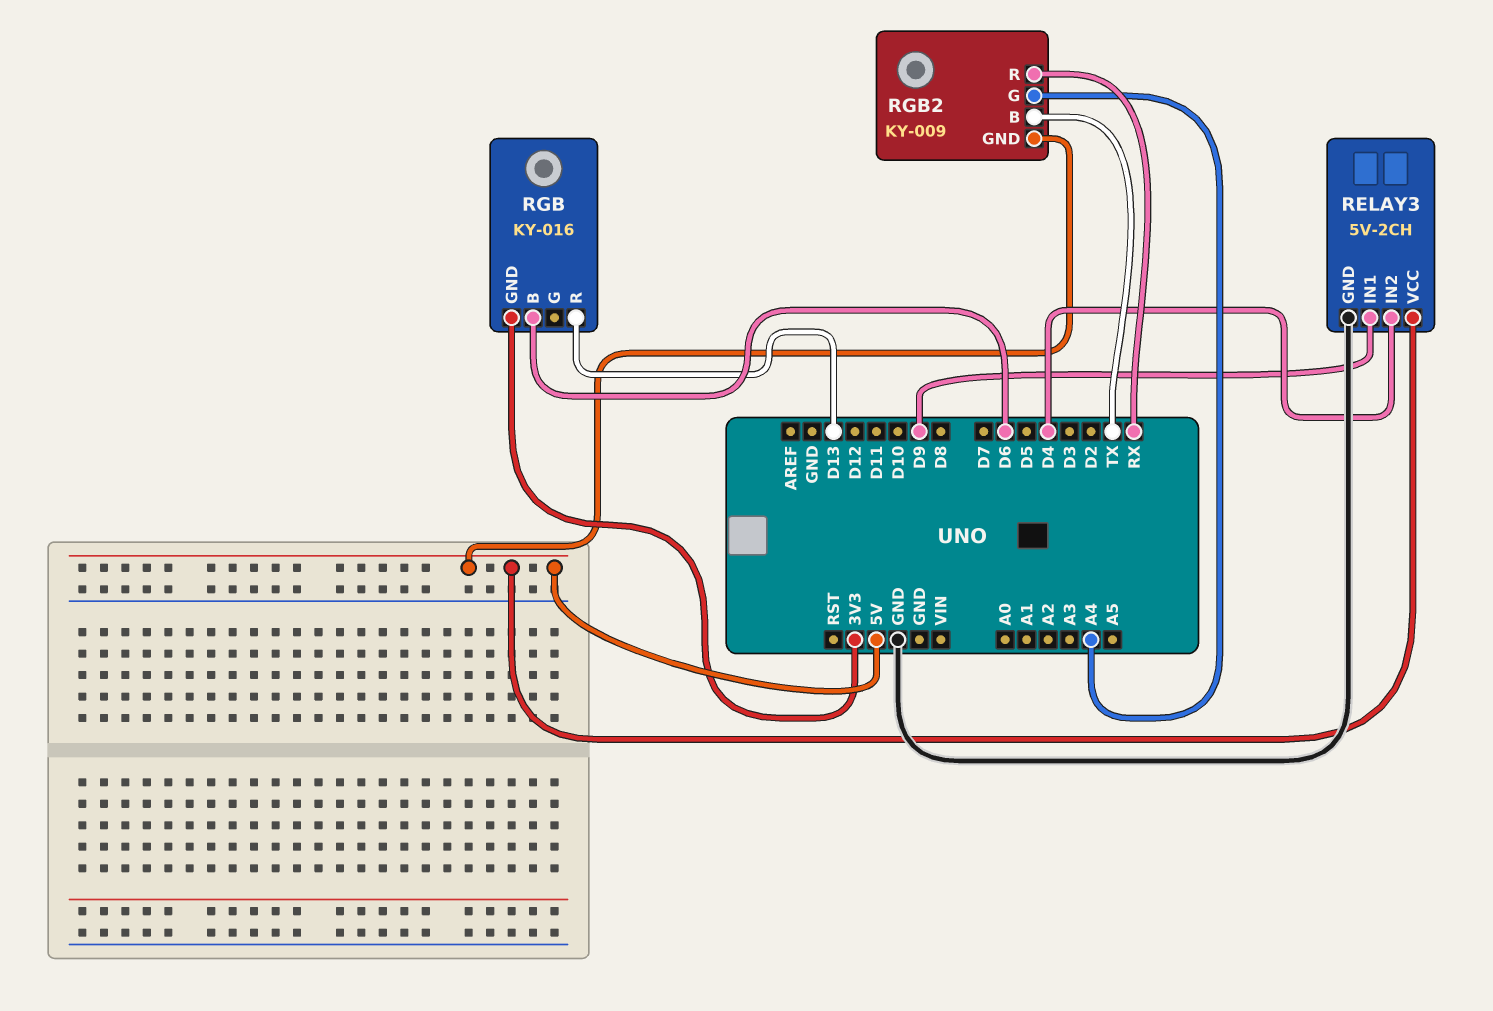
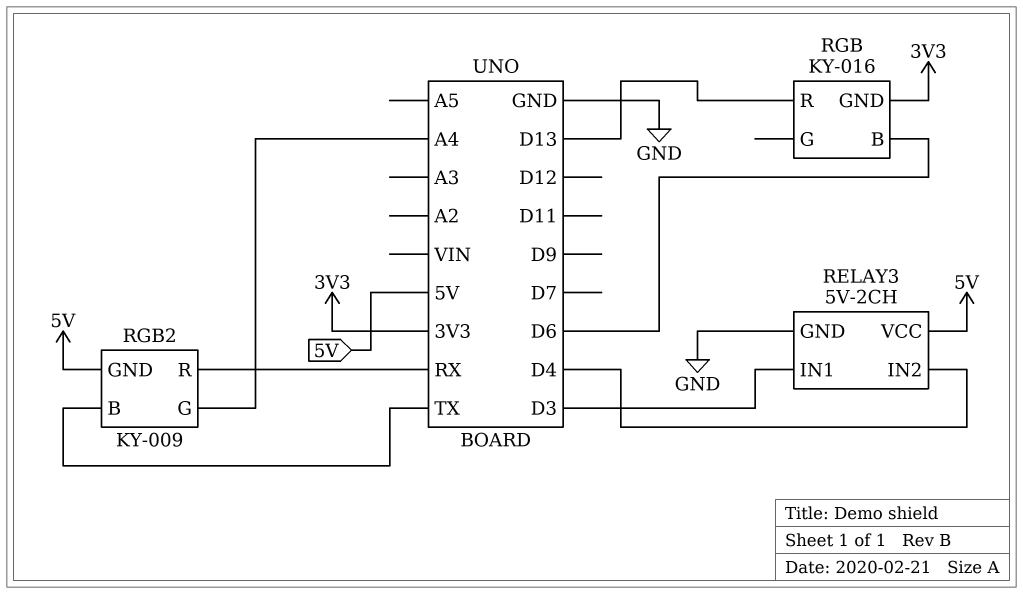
RELAY3 pin IN1: D9 -> D3

